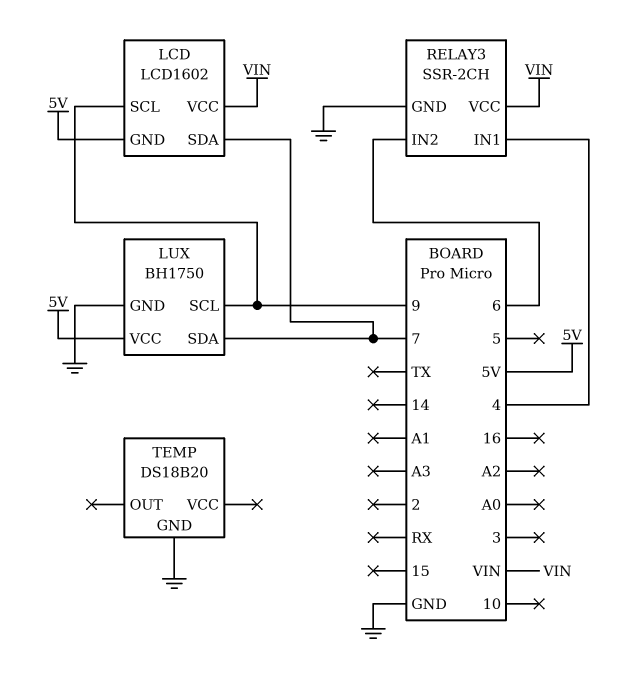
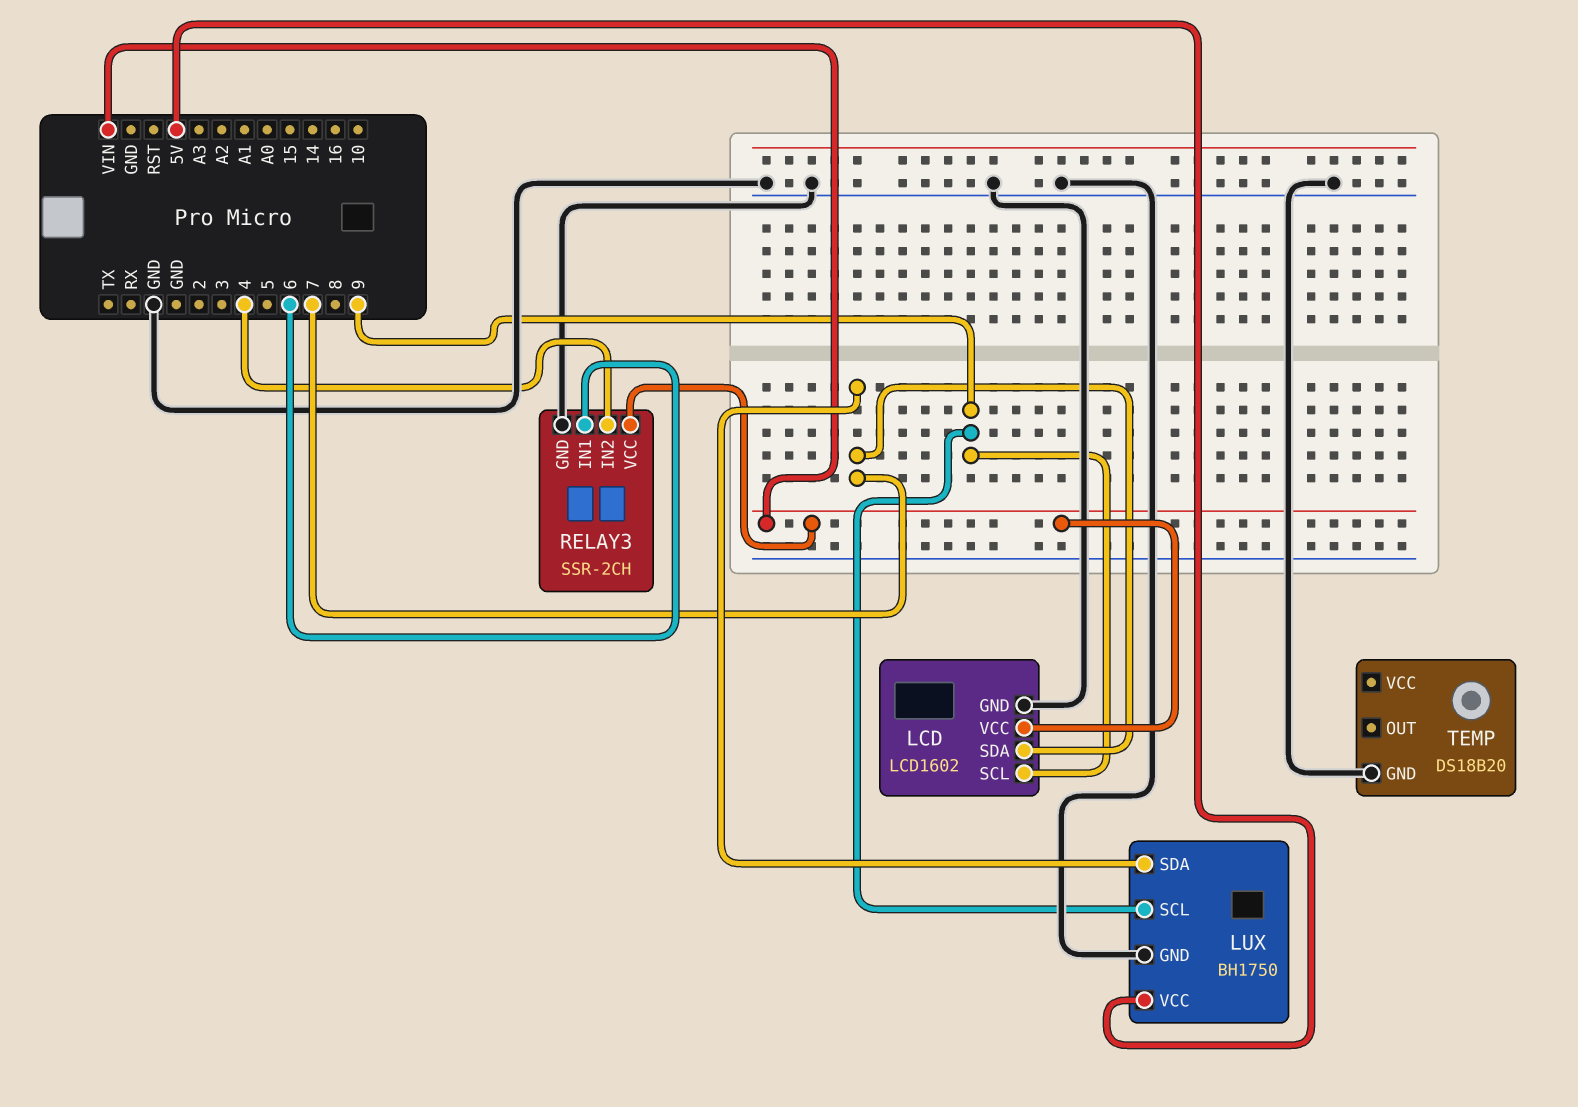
LCD pin GND: 5V -> GND
RELAY3 pin IN1: 4 -> 6
RELAY3 pin IN2: 6 -> 4

